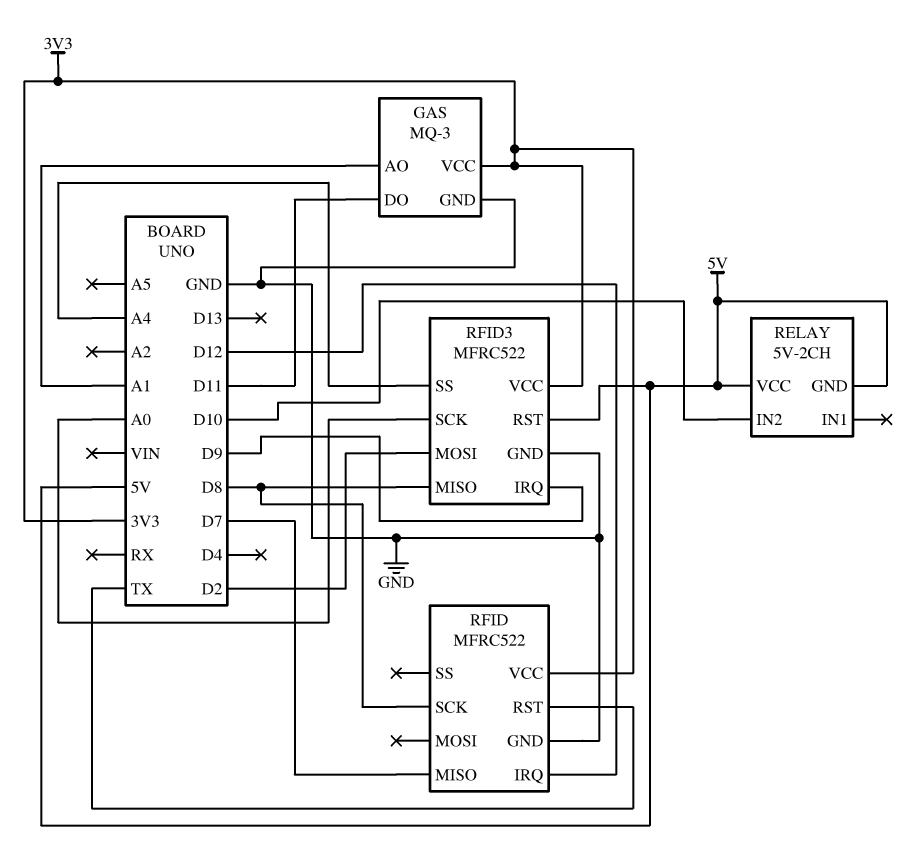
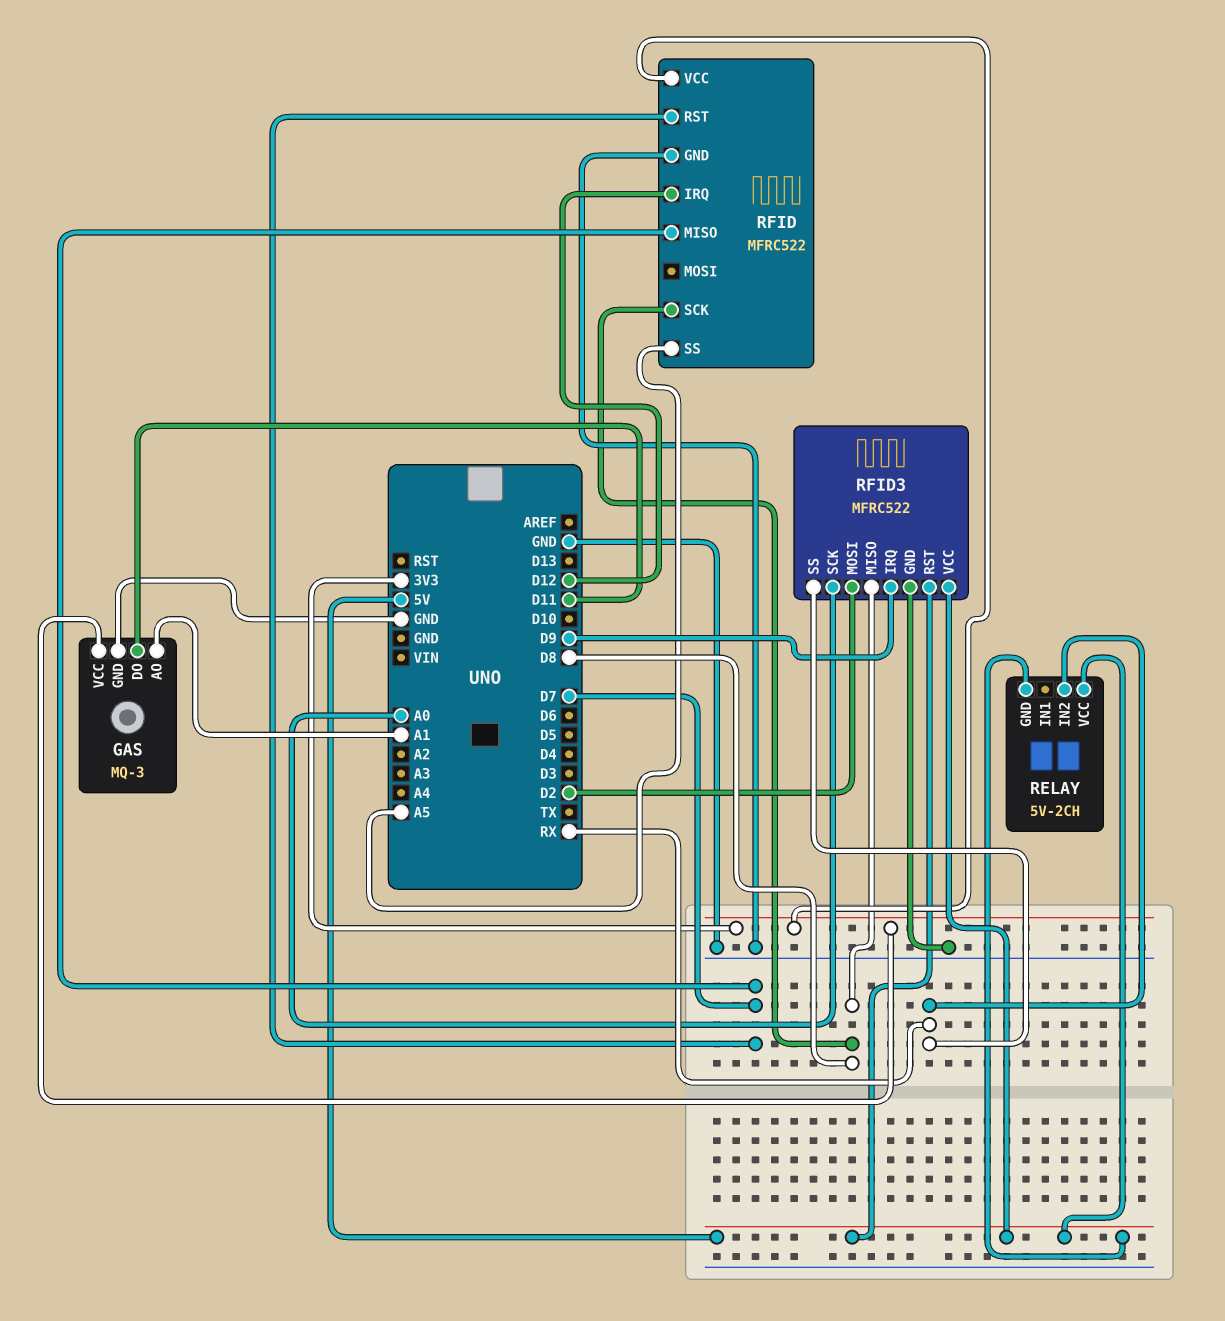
RELAY pin IN2: D10 -> RX
RFID pin RST: TX -> D7
RFID pin SS: none -> A5
RFID3 pin SS: A4 -> RX
RFID3 pin VCC: 3V3 -> 5V

